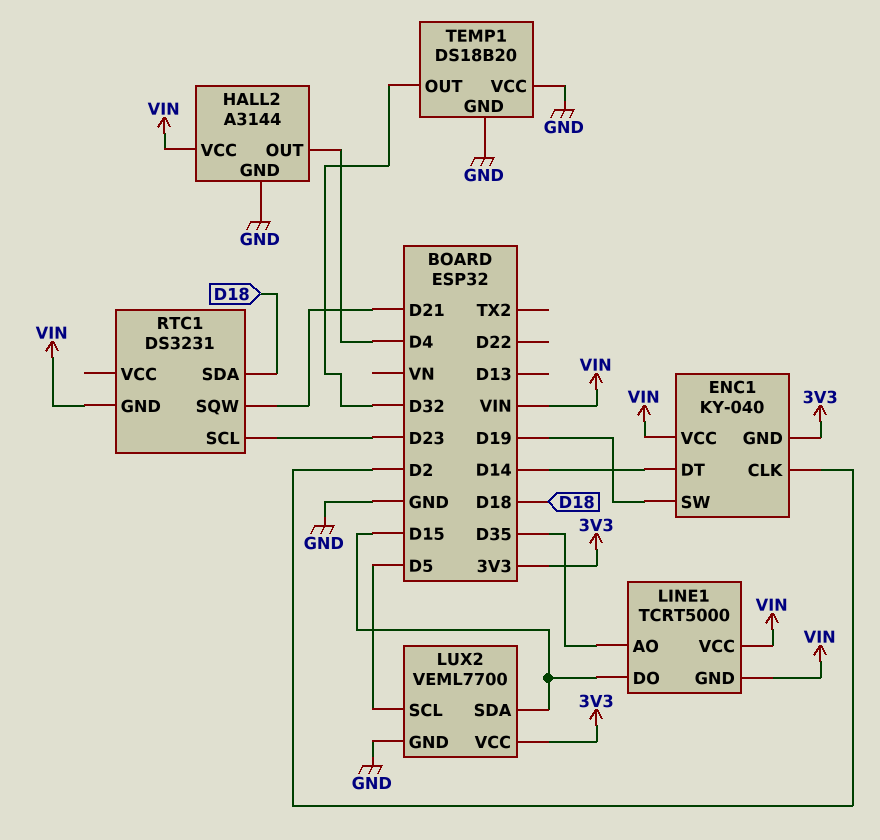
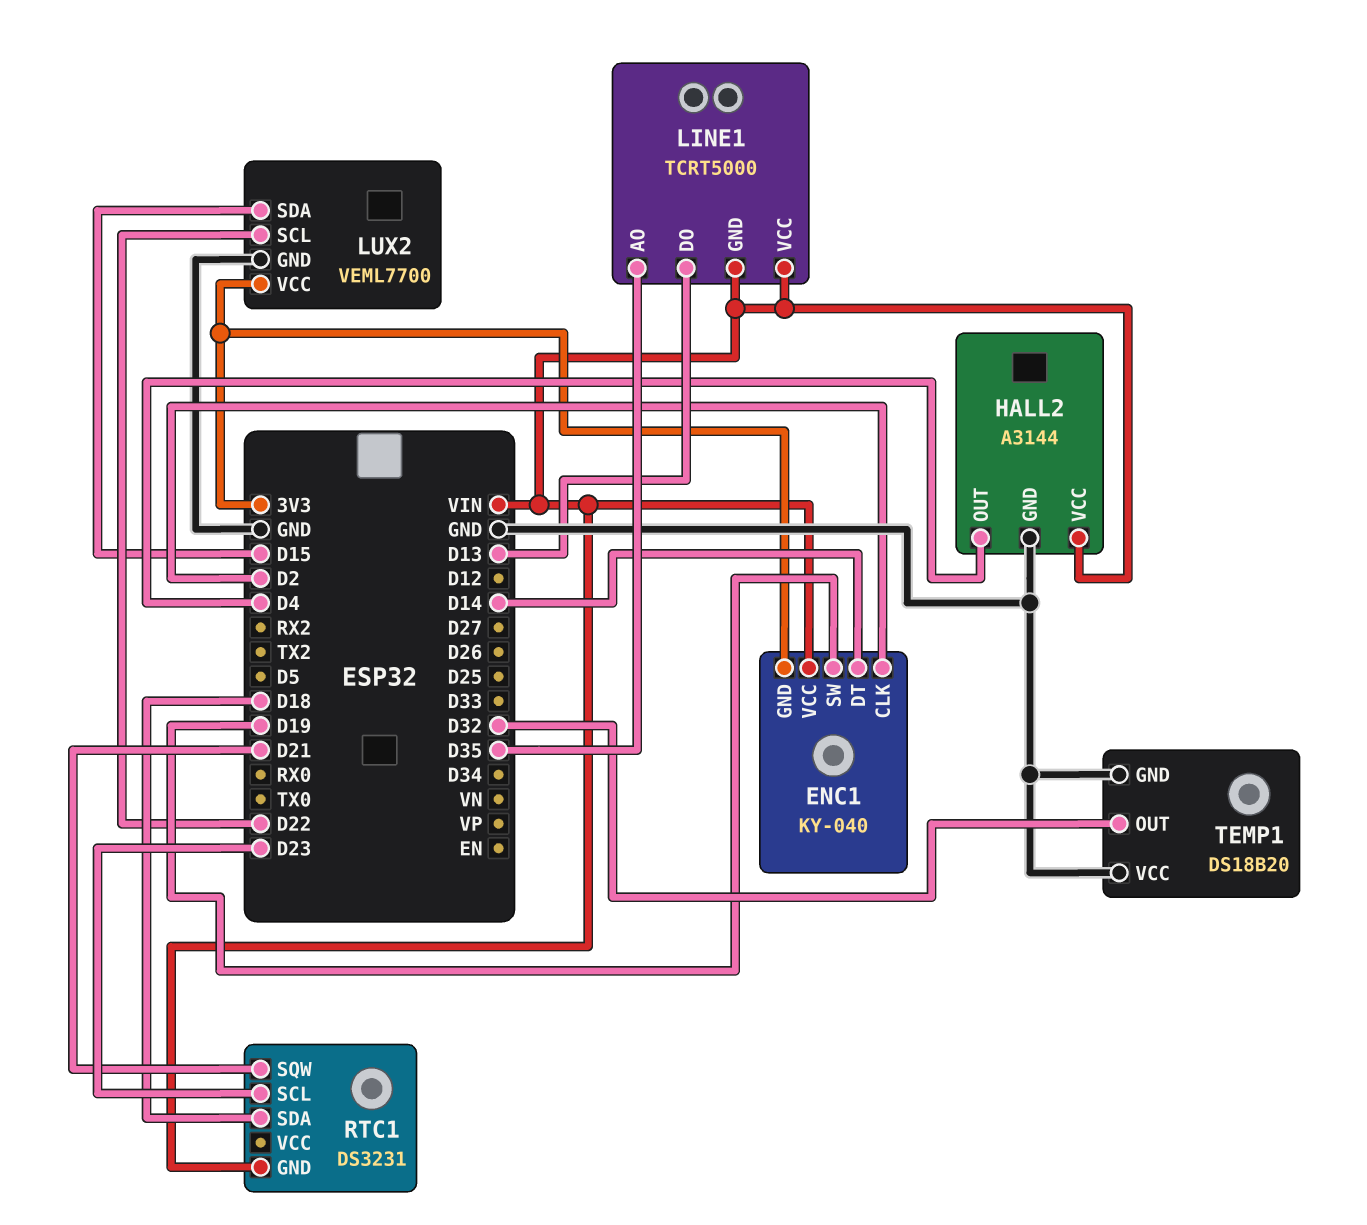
LINE1 pin DO: D15 -> D13
LUX2 pin SCL: D5 -> D22

